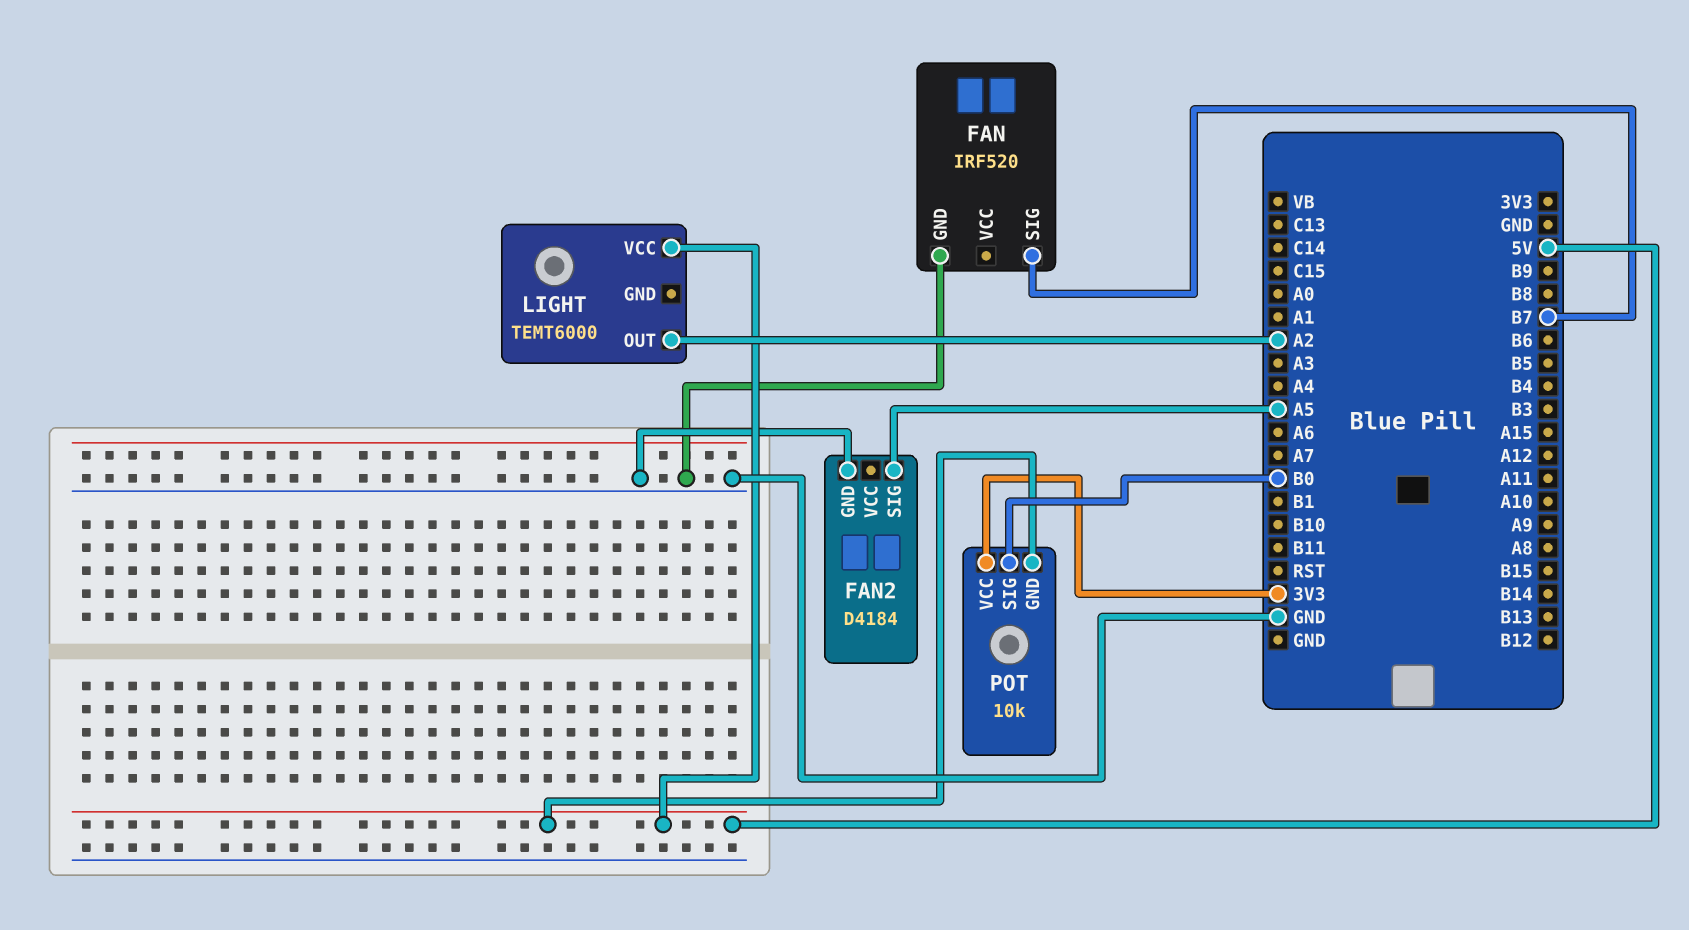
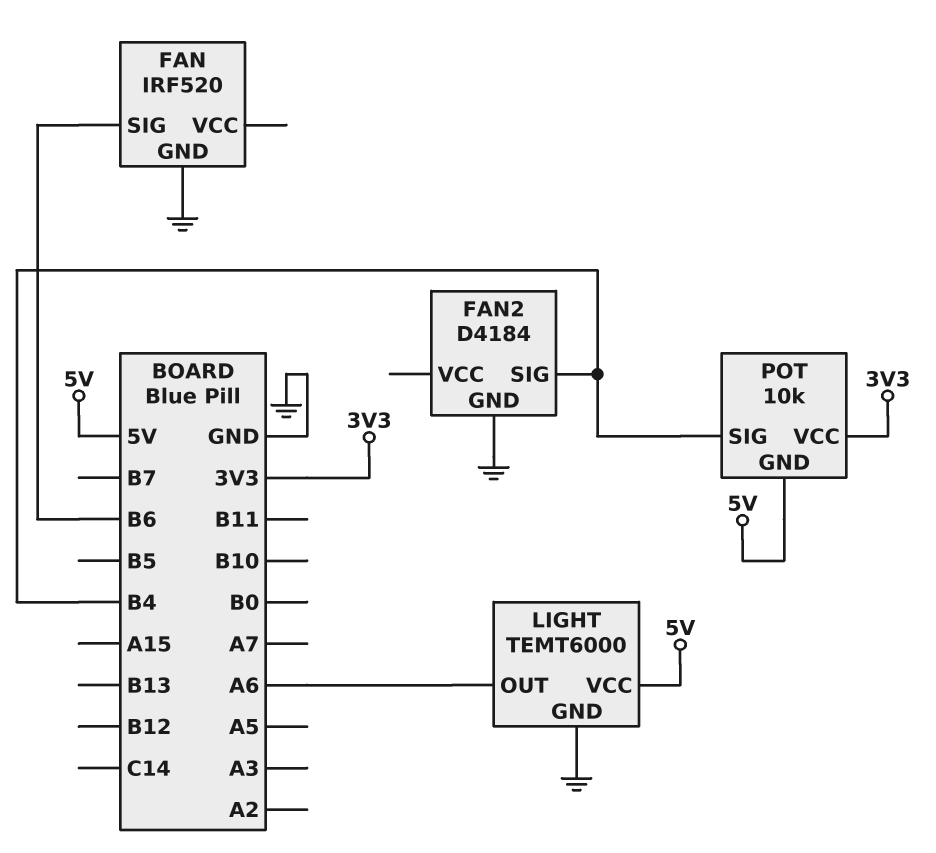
FAN pin SIG: B7 -> B6
FAN2 pin SIG: A5 -> B4
LIGHT pin GND: none -> GND
LIGHT pin OUT: A2 -> A6
POT pin SIG: B0 -> B4

